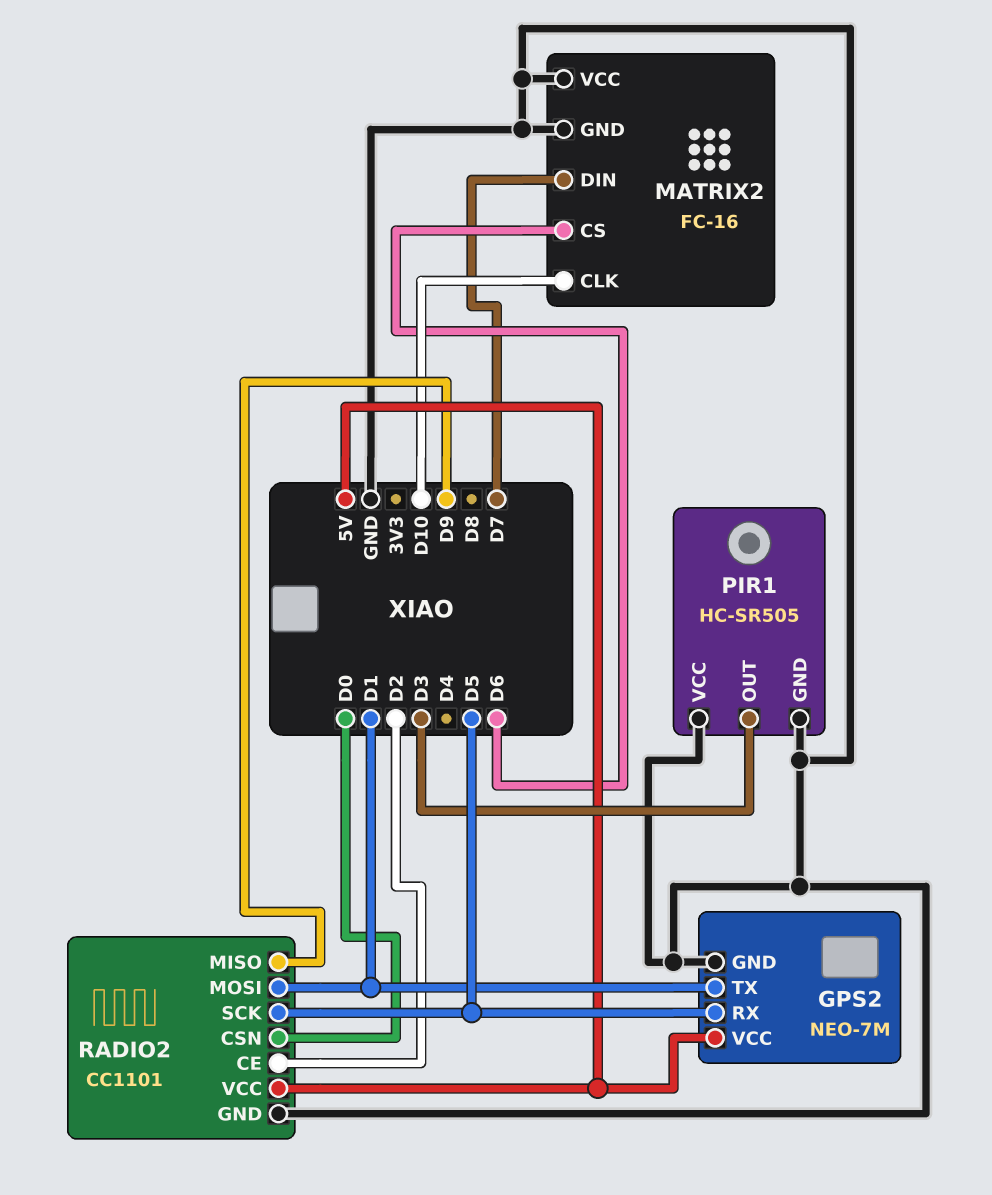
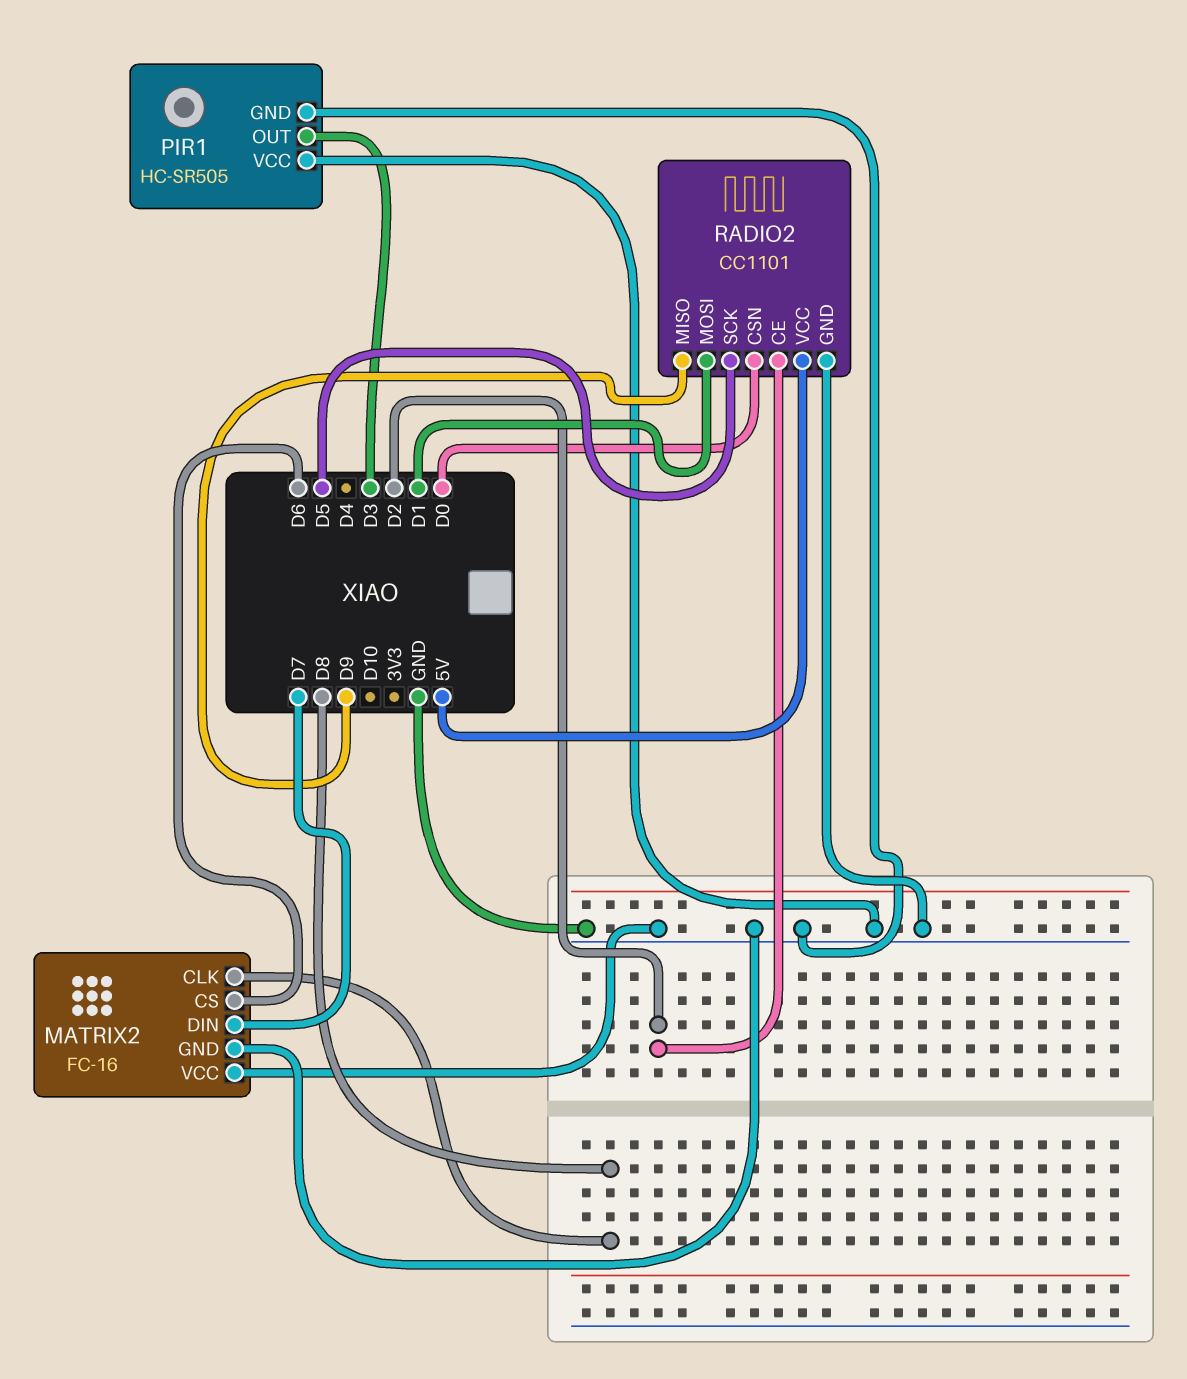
GPS2: NEO-7M -> none
GPS2 pin GND: GND -> none
GPS2 pin RX: D5 -> none
GPS2 pin TX: D1 -> none
GPS2 pin VCC: 5V -> none
MATRIX2 pin CLK: D10 -> D8

